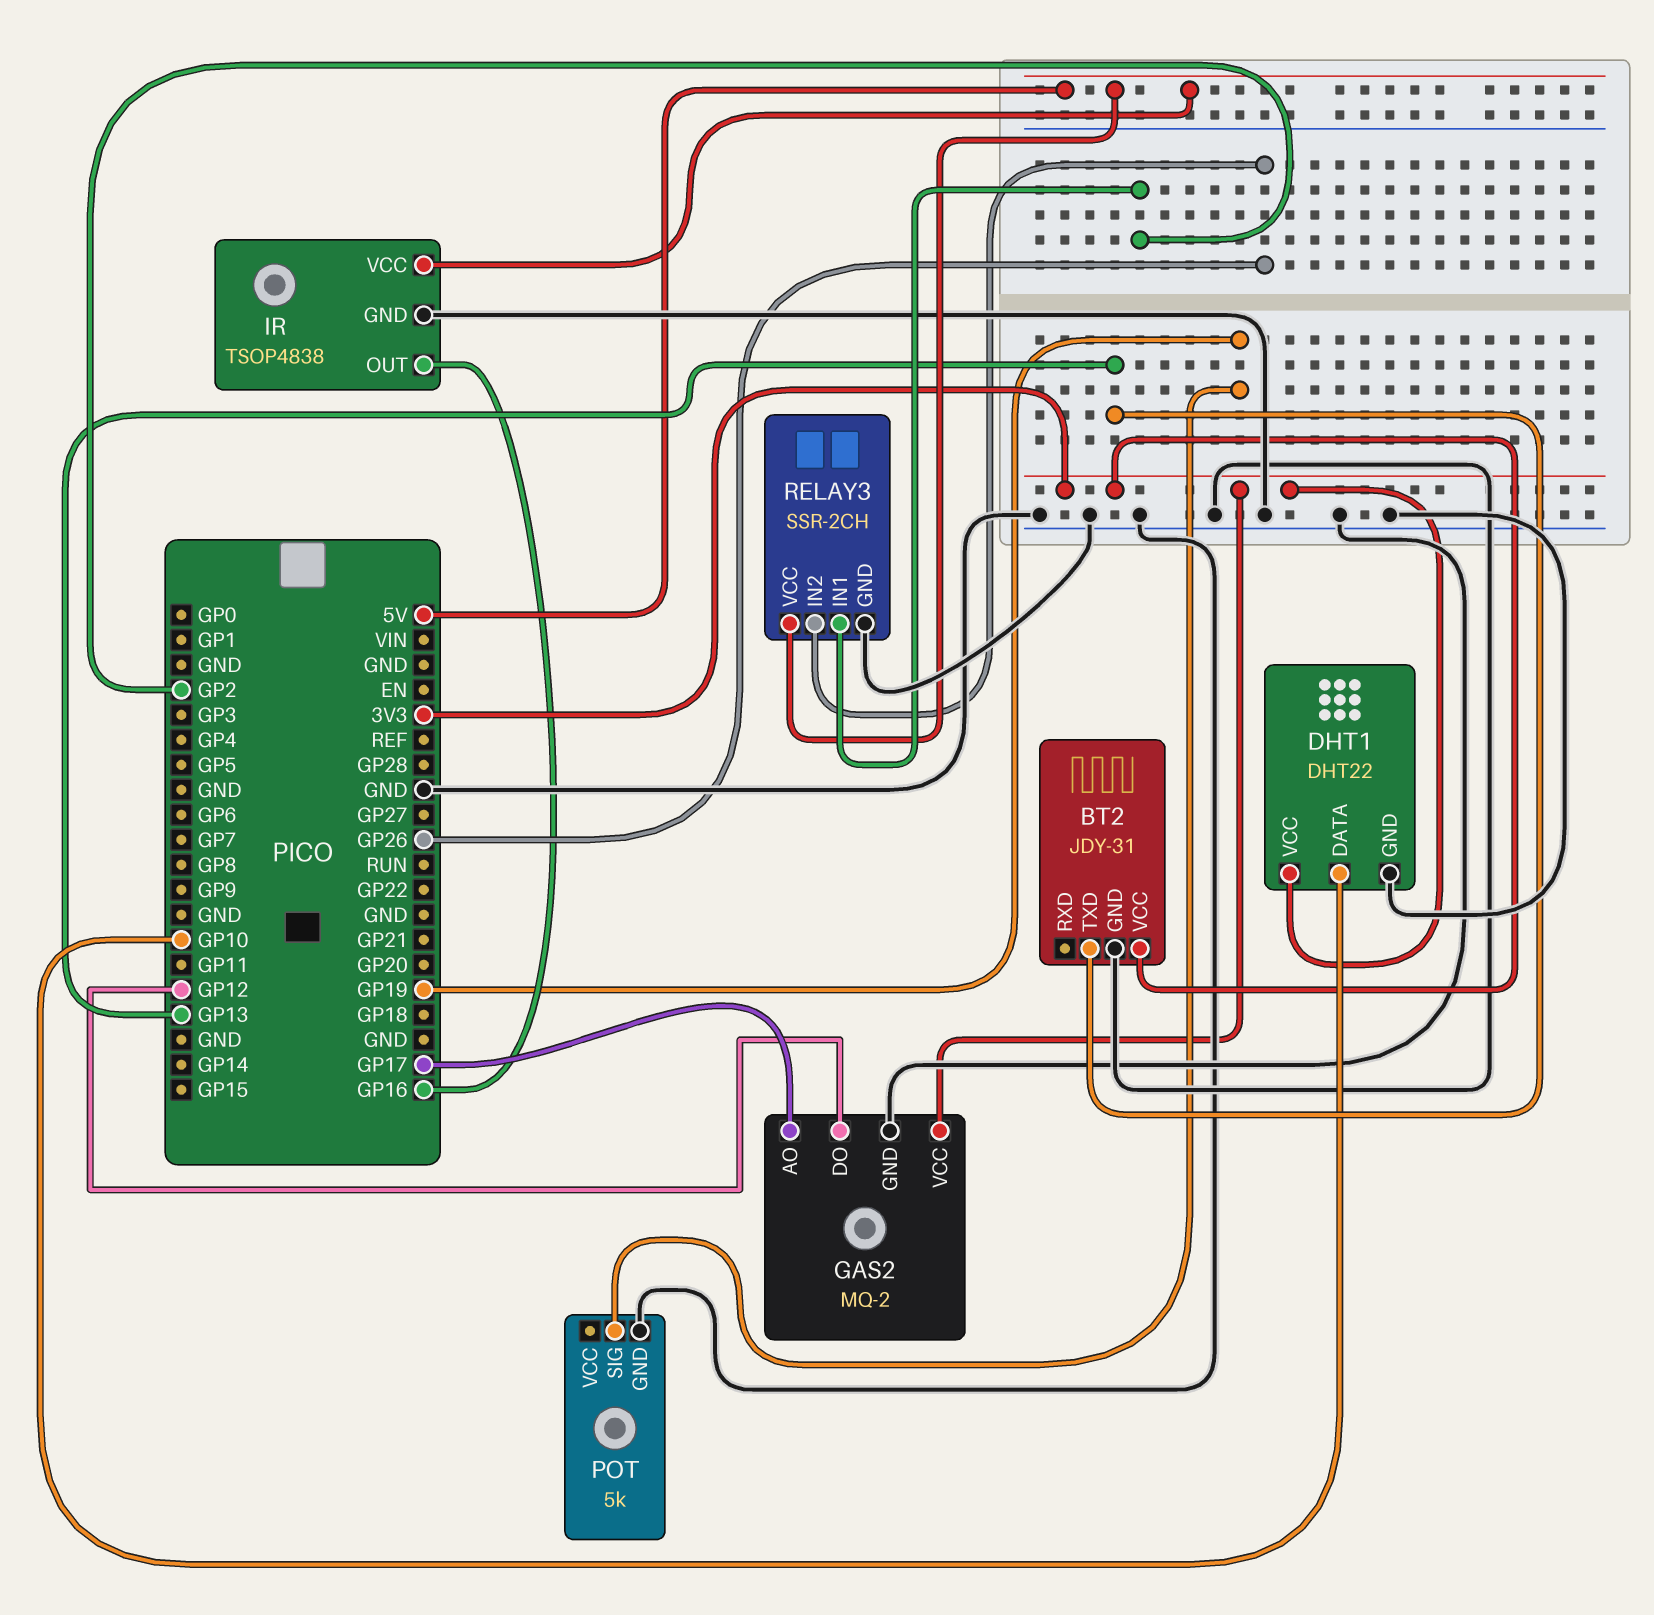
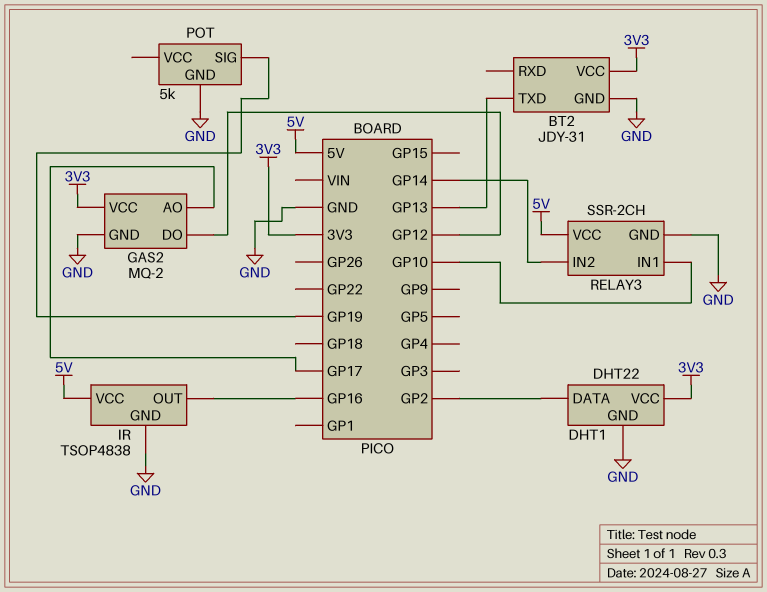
DHT1 pin DATA: GP10 -> GP2
RELAY3 pin IN1: GP2 -> GP10
RELAY3 pin IN2: GP26 -> GP14

